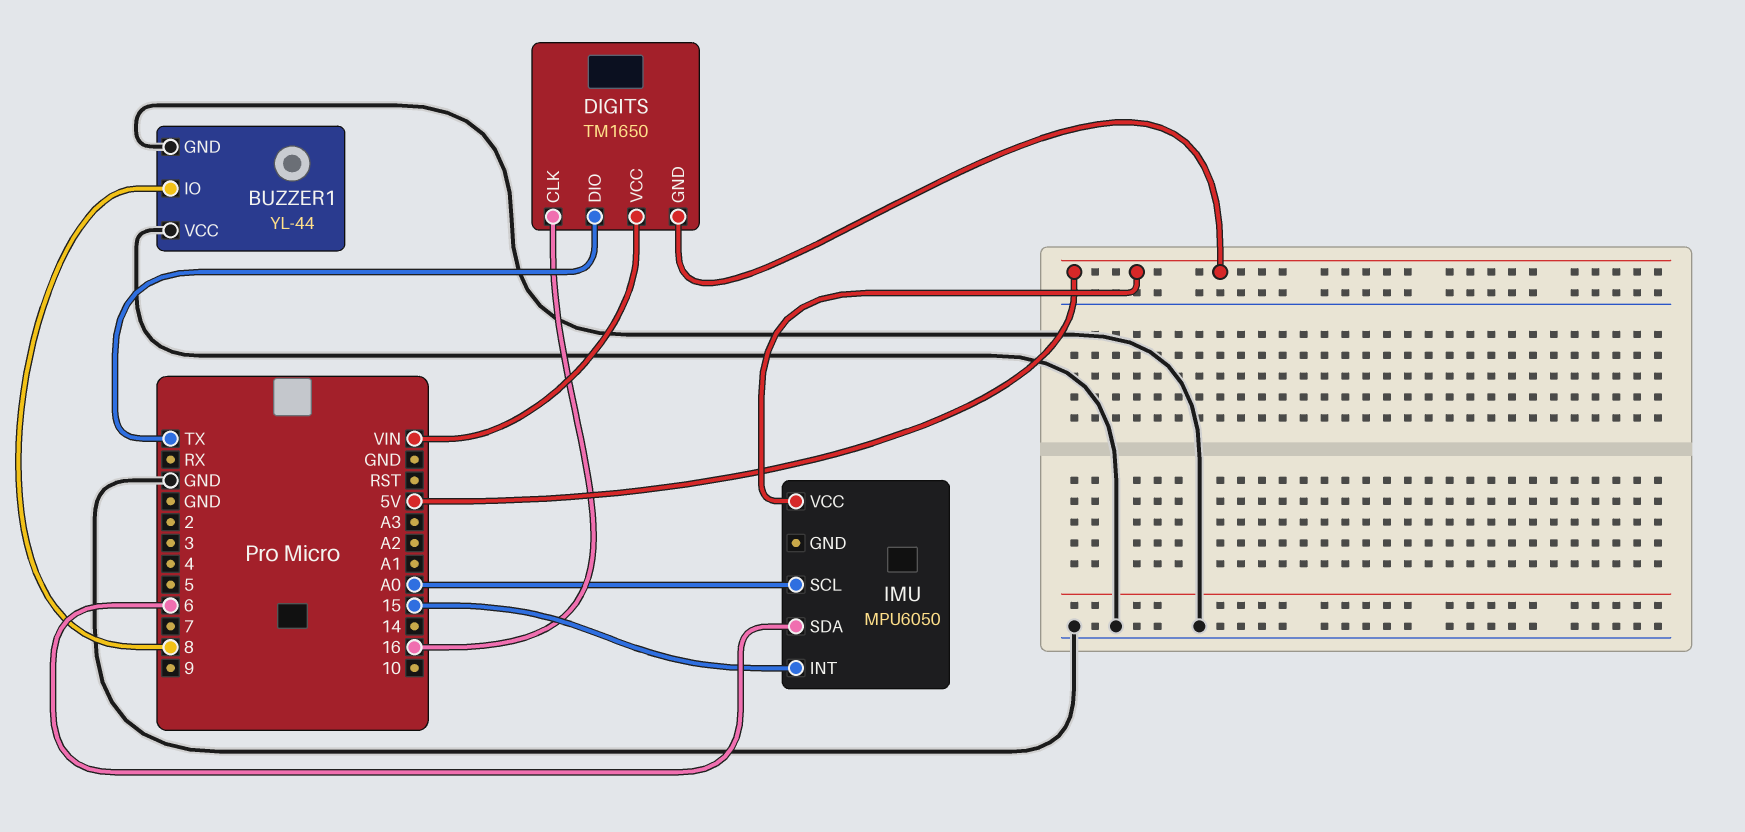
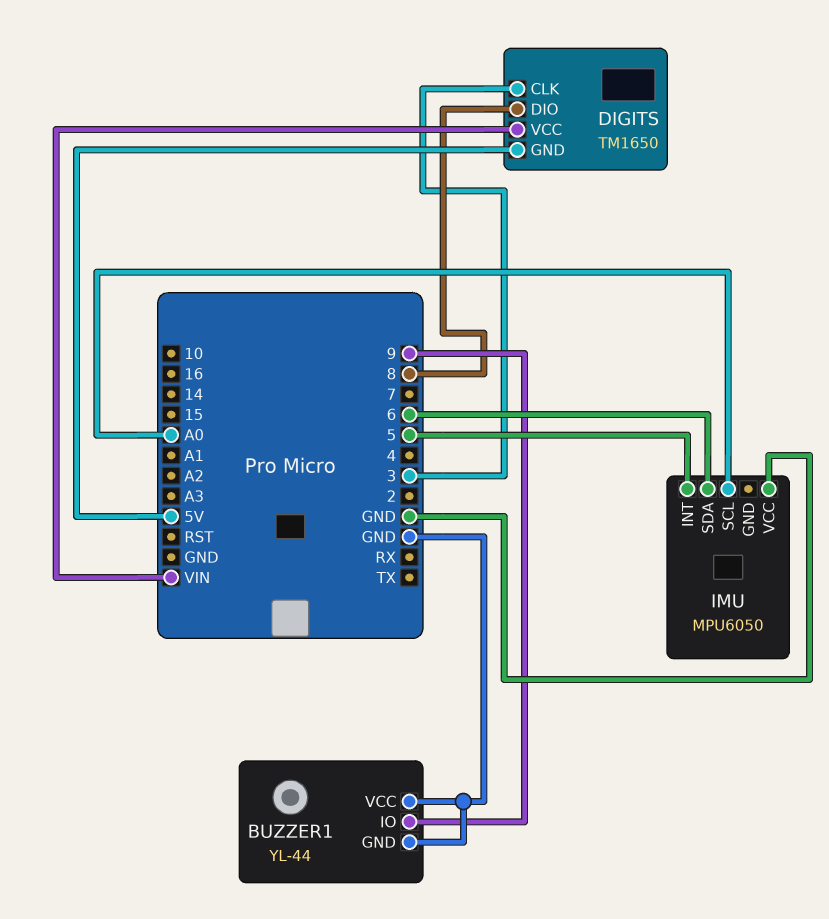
BUZZER1 pin IO: 8 -> 9
DIGITS pin CLK: 16 -> 3
DIGITS pin DIO: TX -> 8
IMU pin INT: 15 -> 5
IMU pin VCC: 5V -> GND

